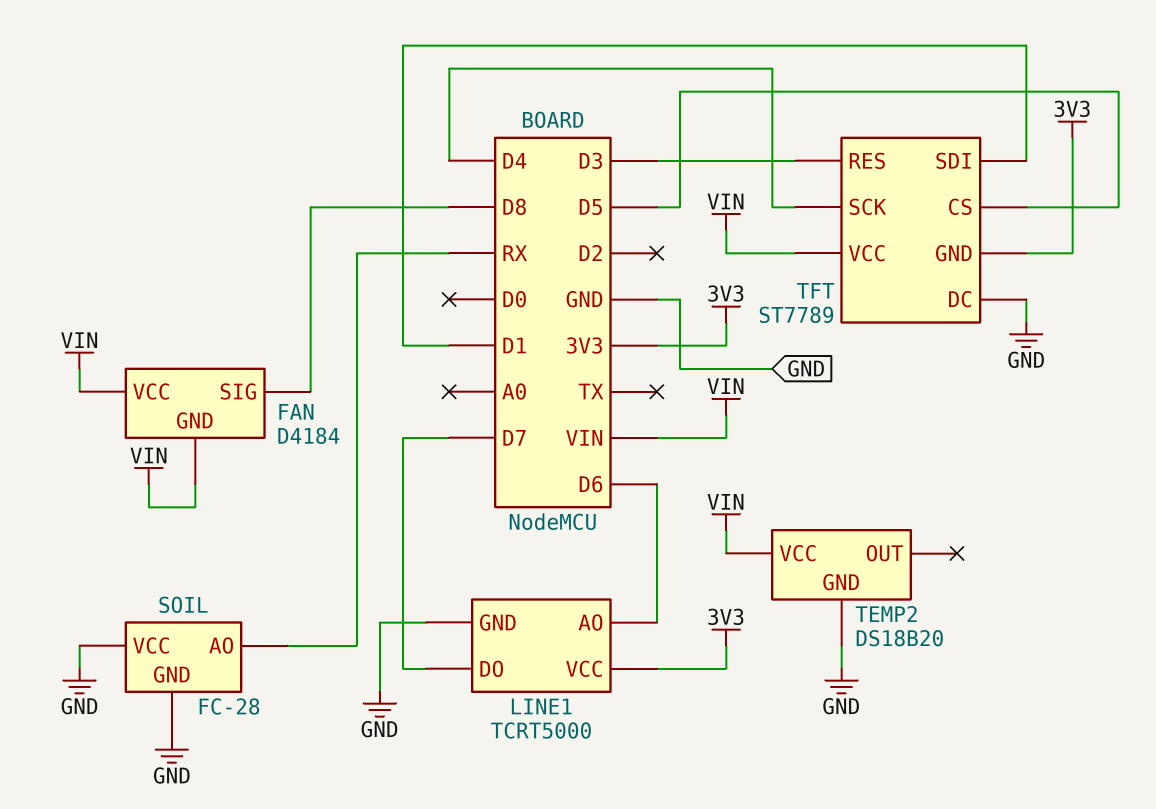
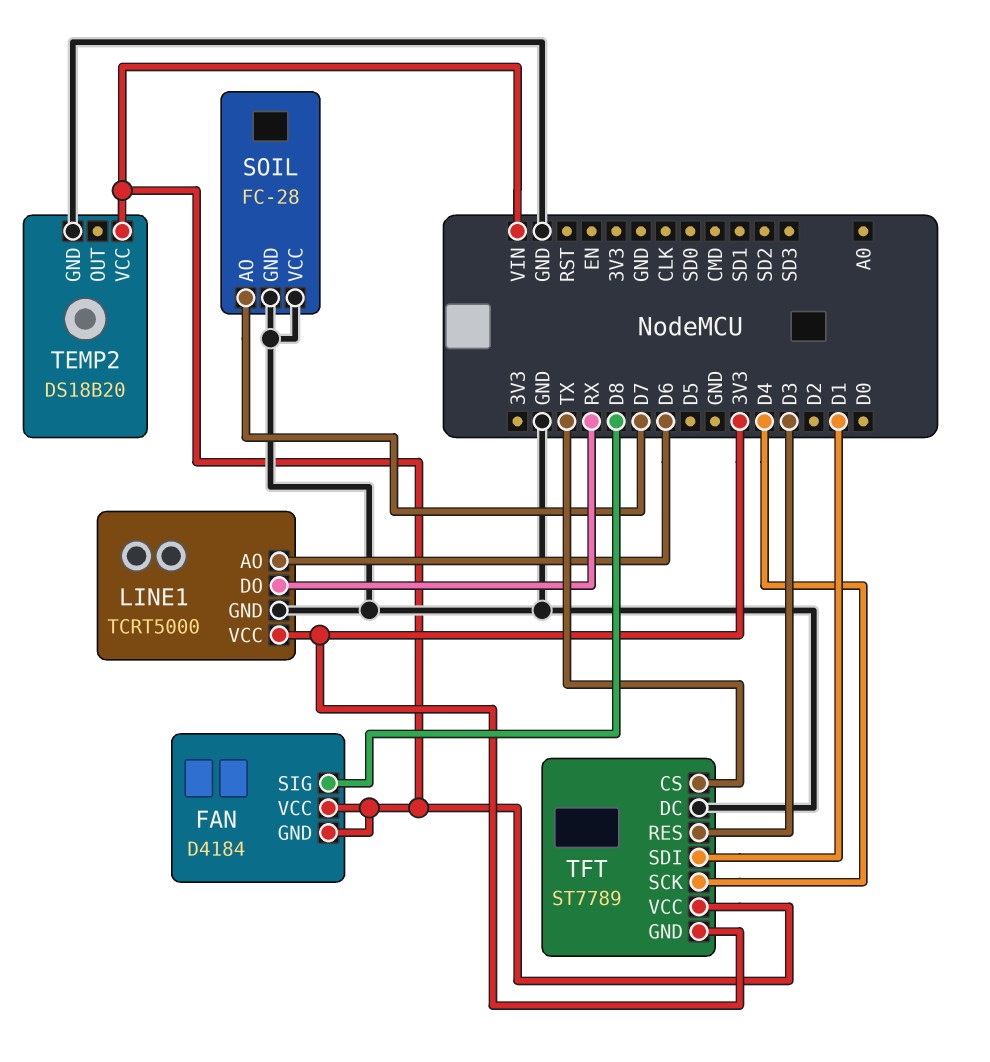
LINE1 pin DO: D7 -> RX
SOIL pin AO: RX -> D7
TFT pin CS: D5 -> TX

